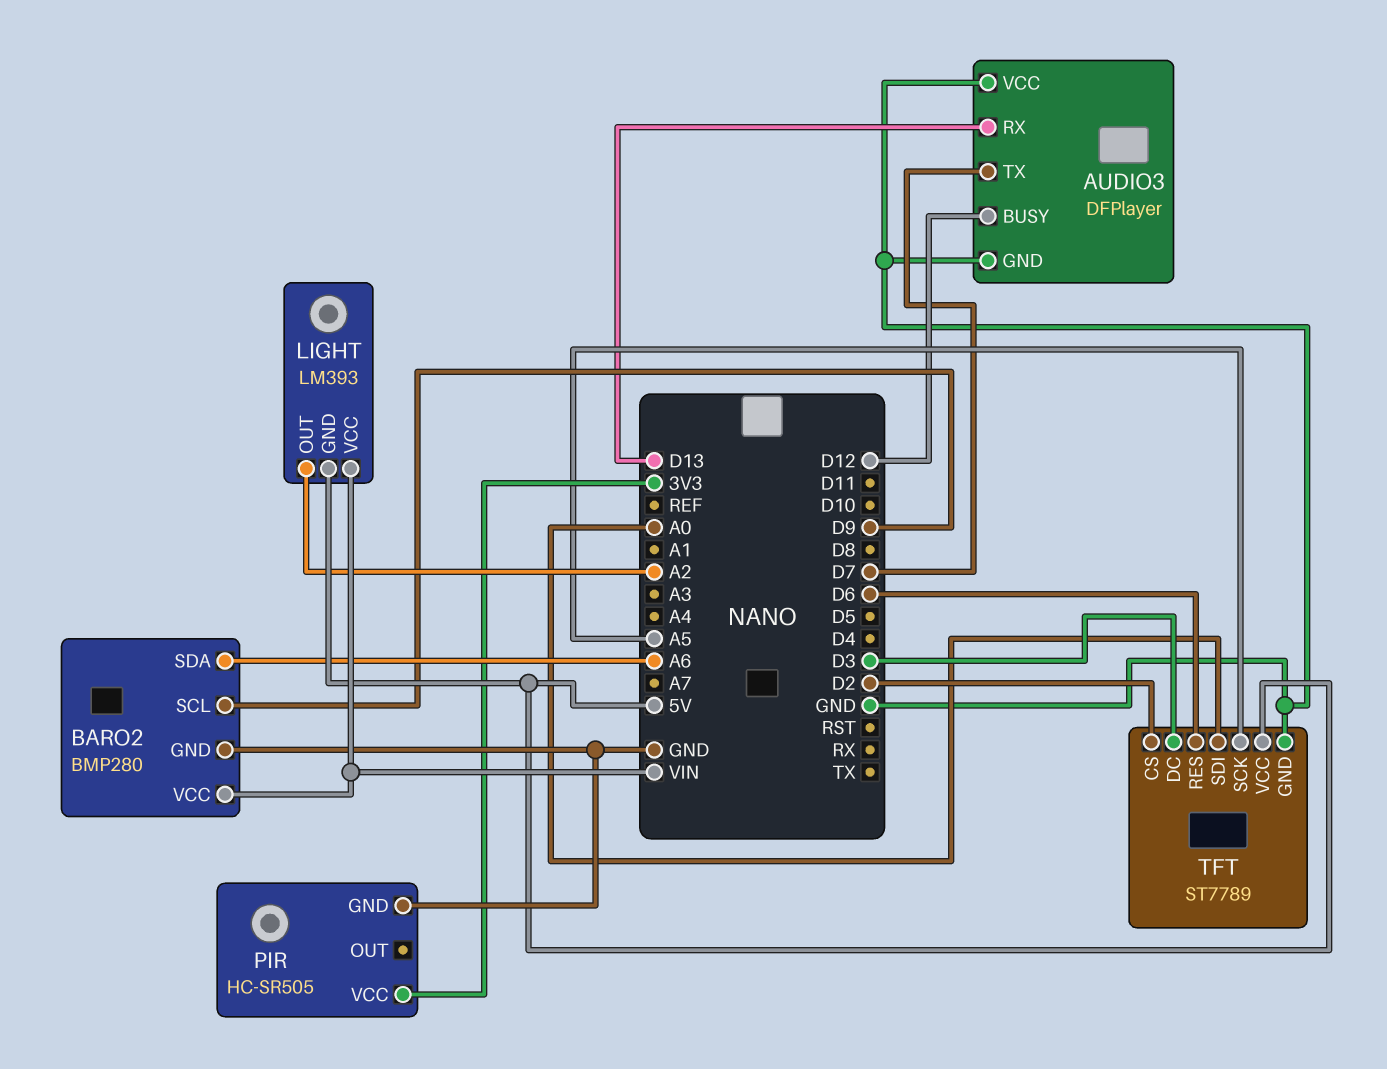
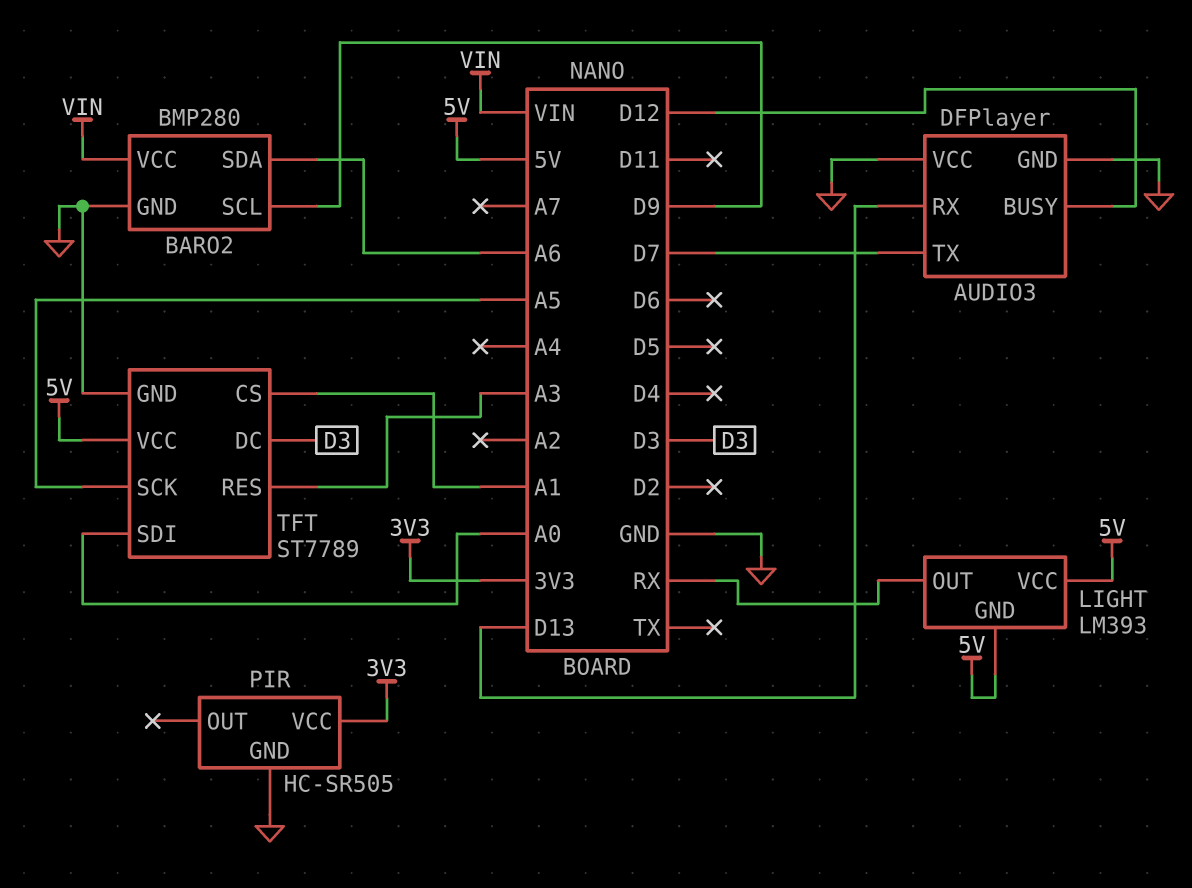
LIGHT pin OUT: A2 -> RX
LIGHT pin VCC: VIN -> 5V
TFT pin CS: D2 -> A1
TFT pin RES: D6 -> A3

